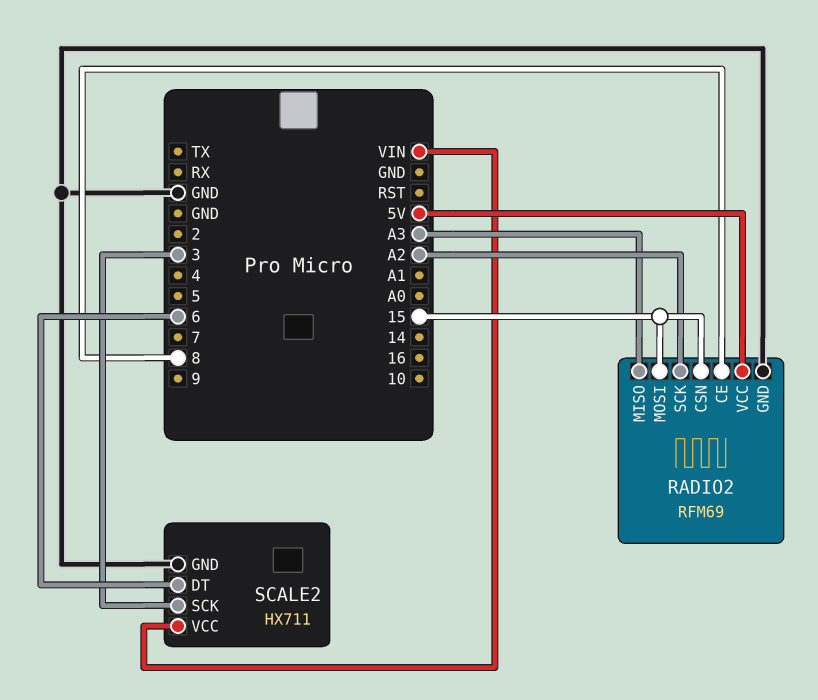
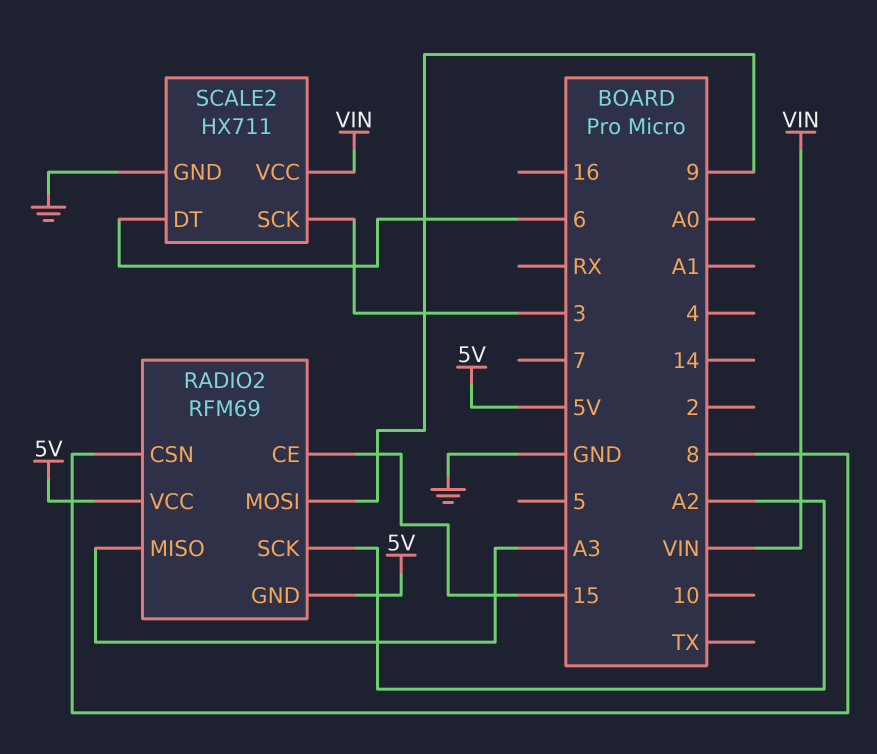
RADIO2 pin CE: 8 -> 15
RADIO2 pin CSN: 15 -> 8
RADIO2 pin GND: GND -> 5V
RADIO2 pin MOSI: 15 -> 9

